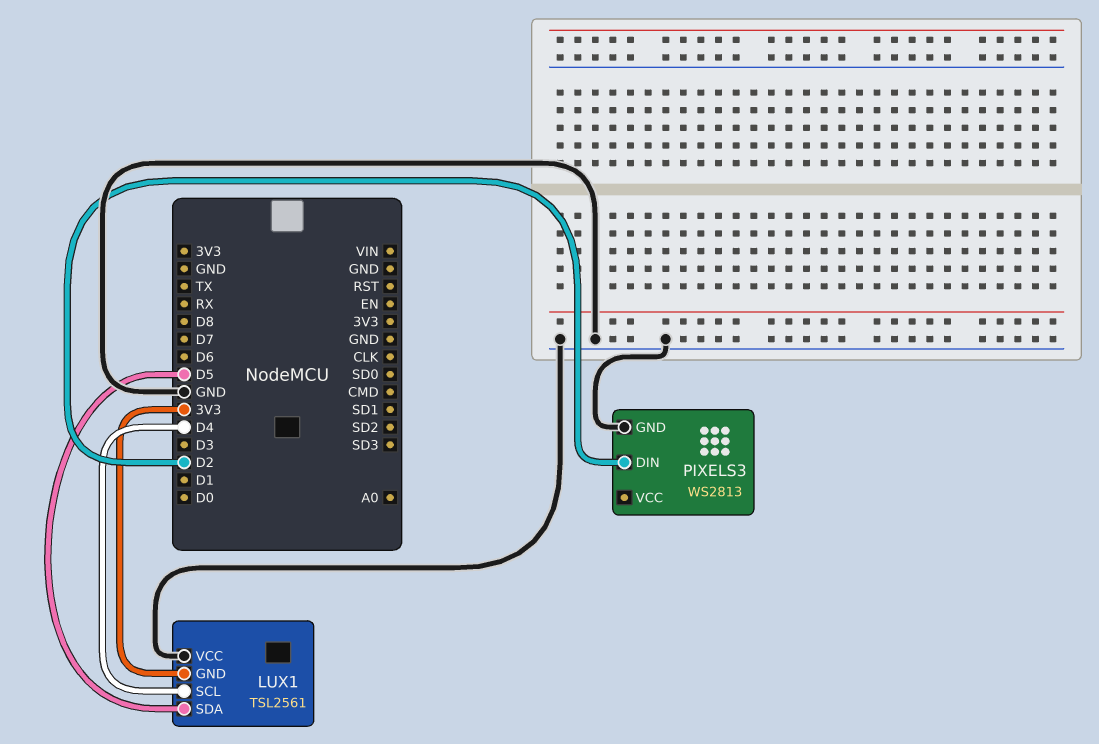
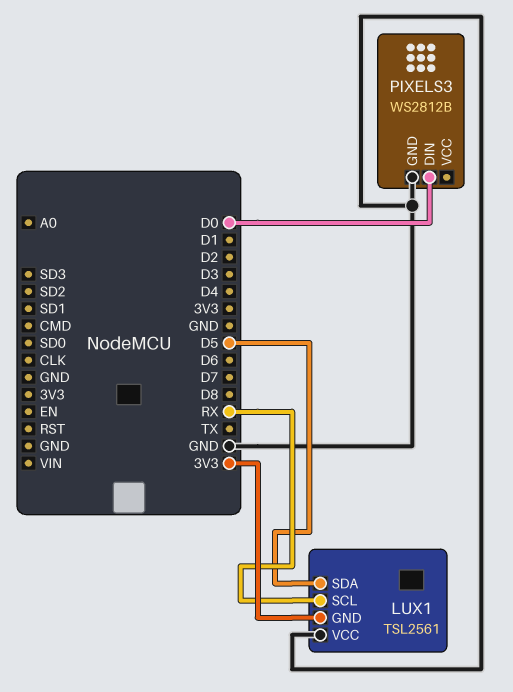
LUX1 pin SCL: D4 -> RX
PIXELS3: WS2813 -> WS2812B
PIXELS3 pin DIN: D2 -> D0

